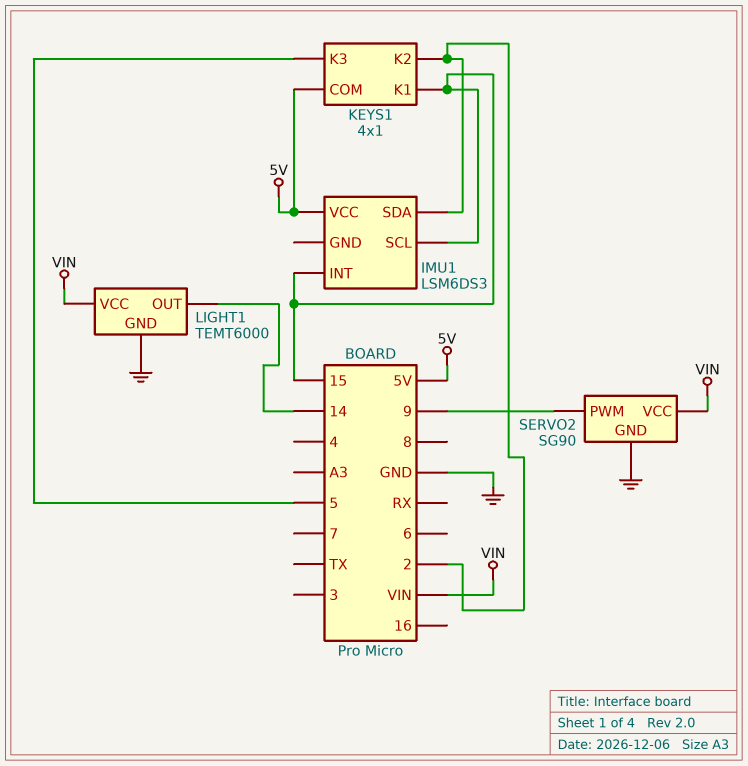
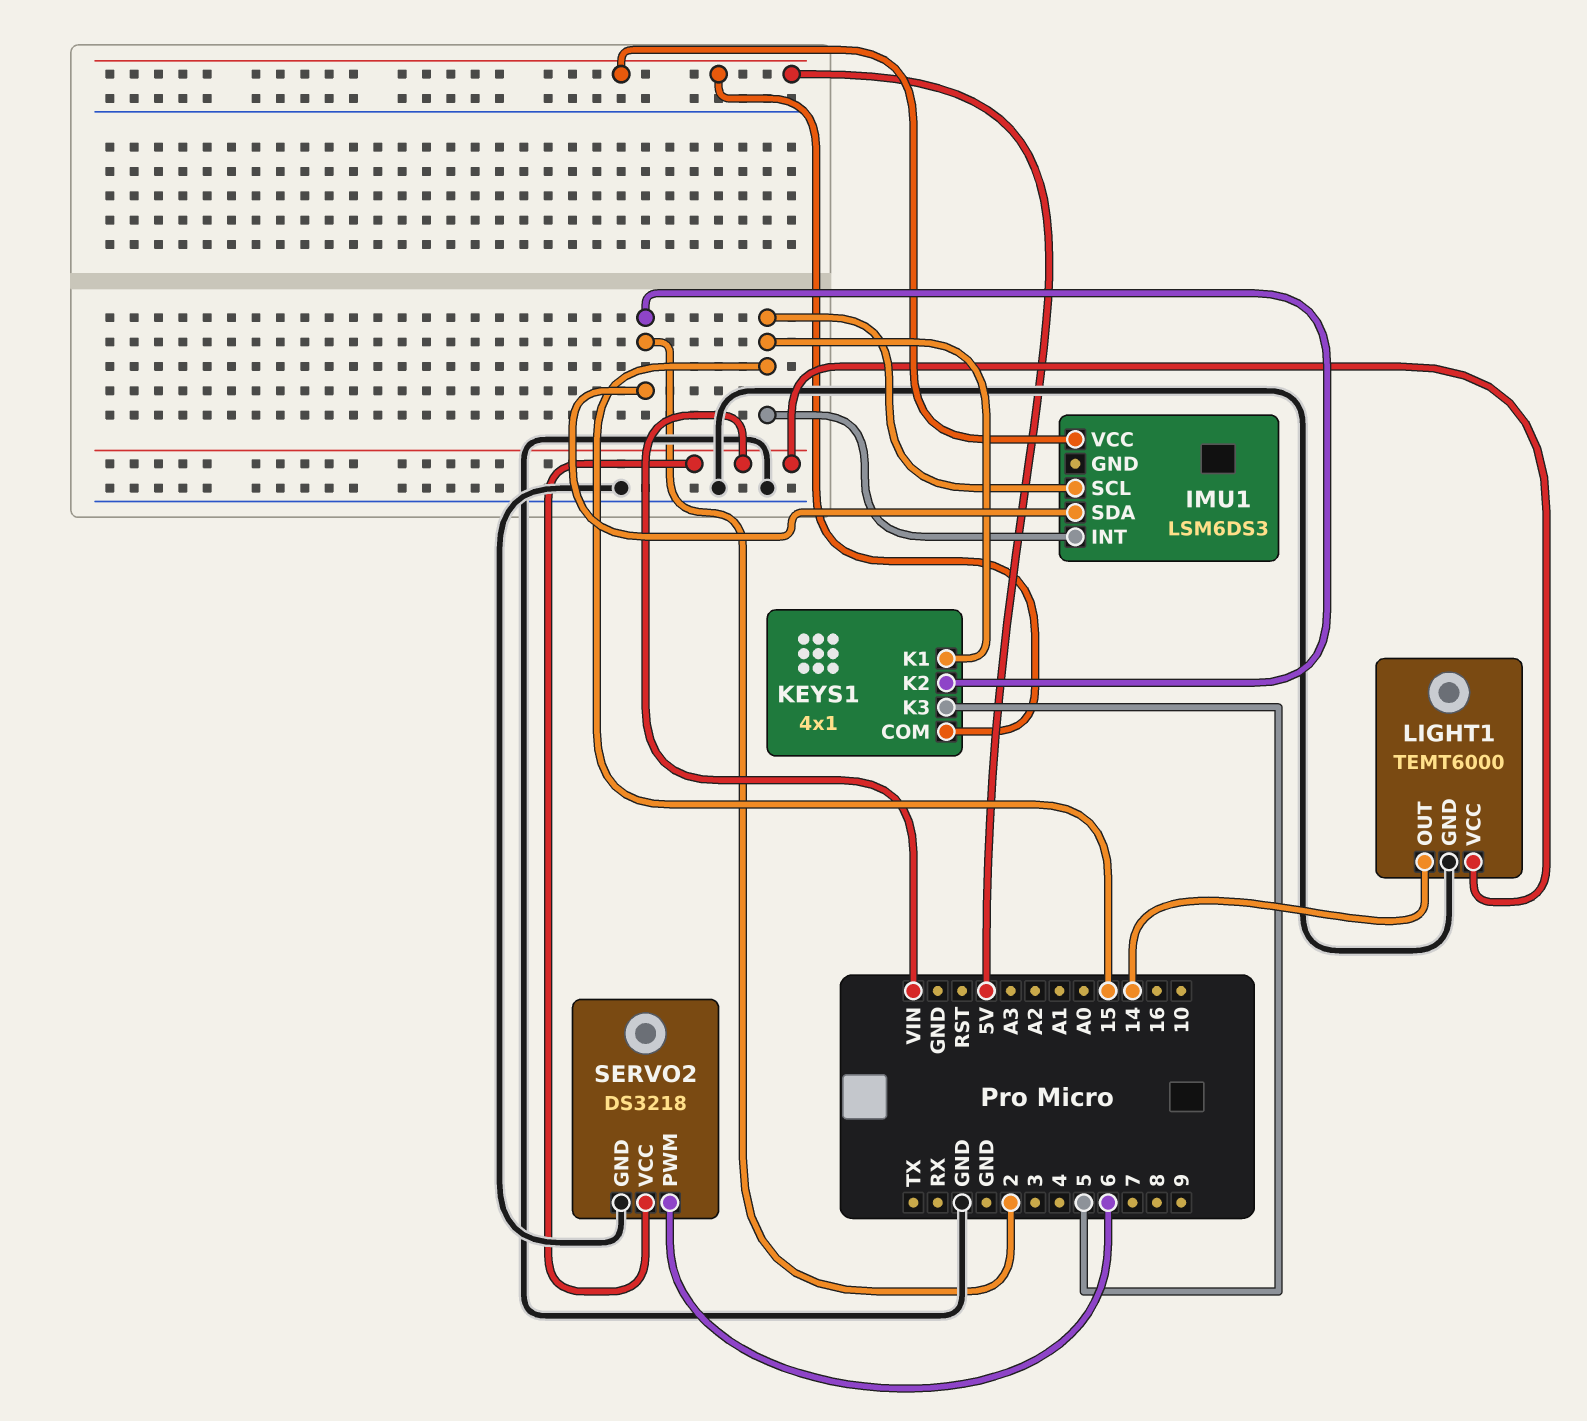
SERVO2: SG90 -> DS3218
SERVO2 pin PWM: 9 -> 6

